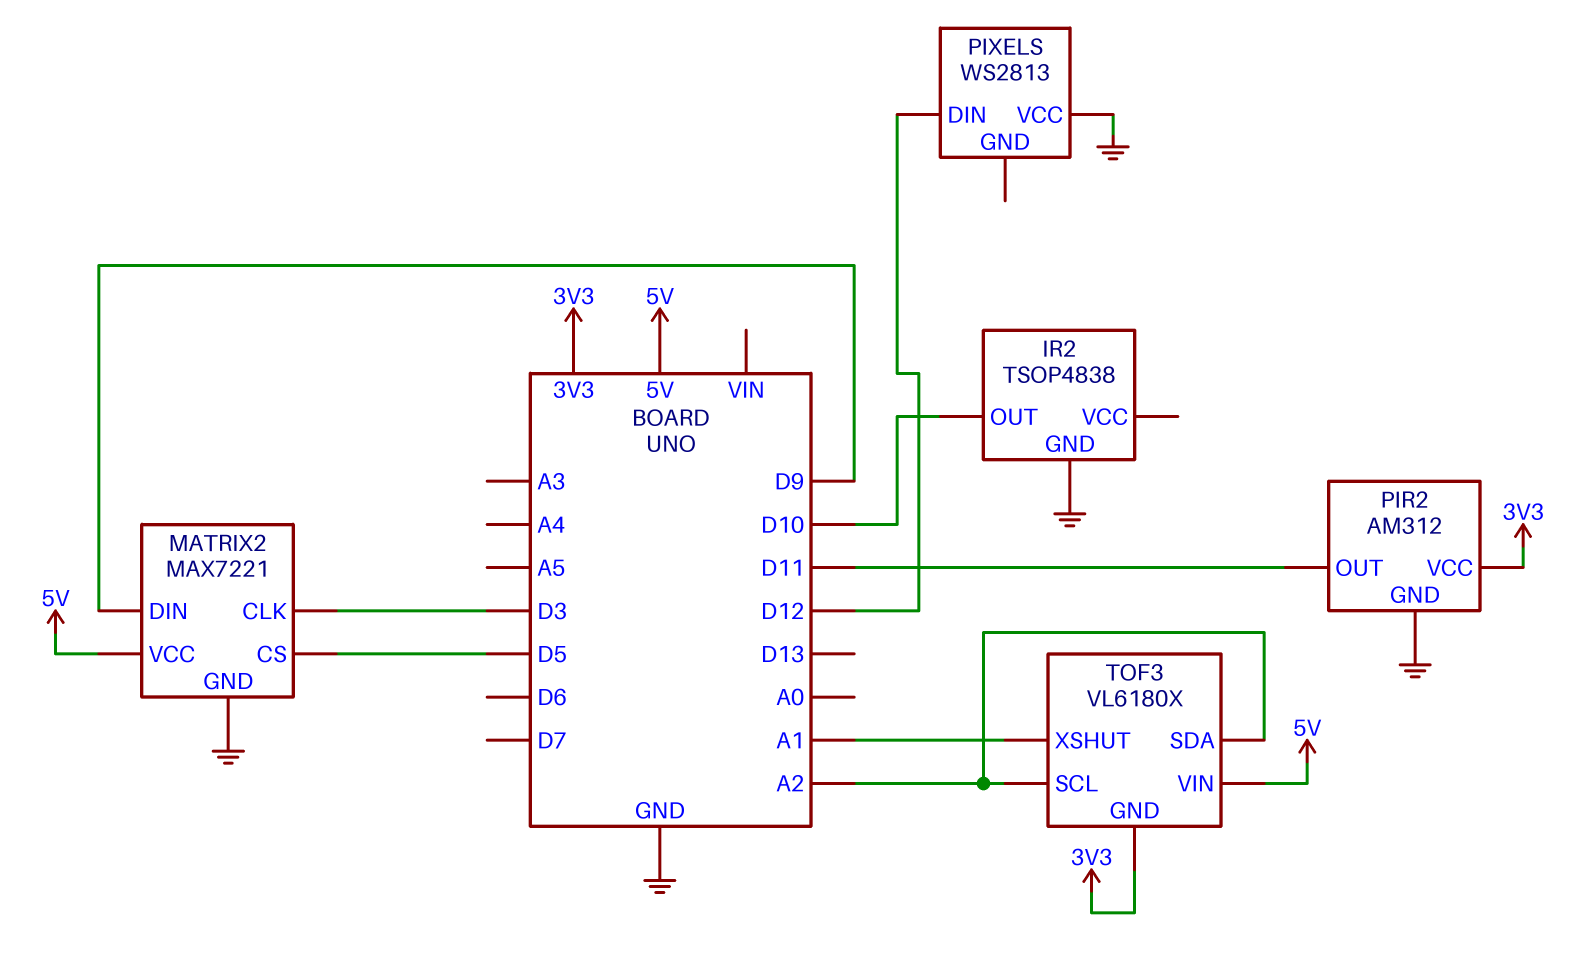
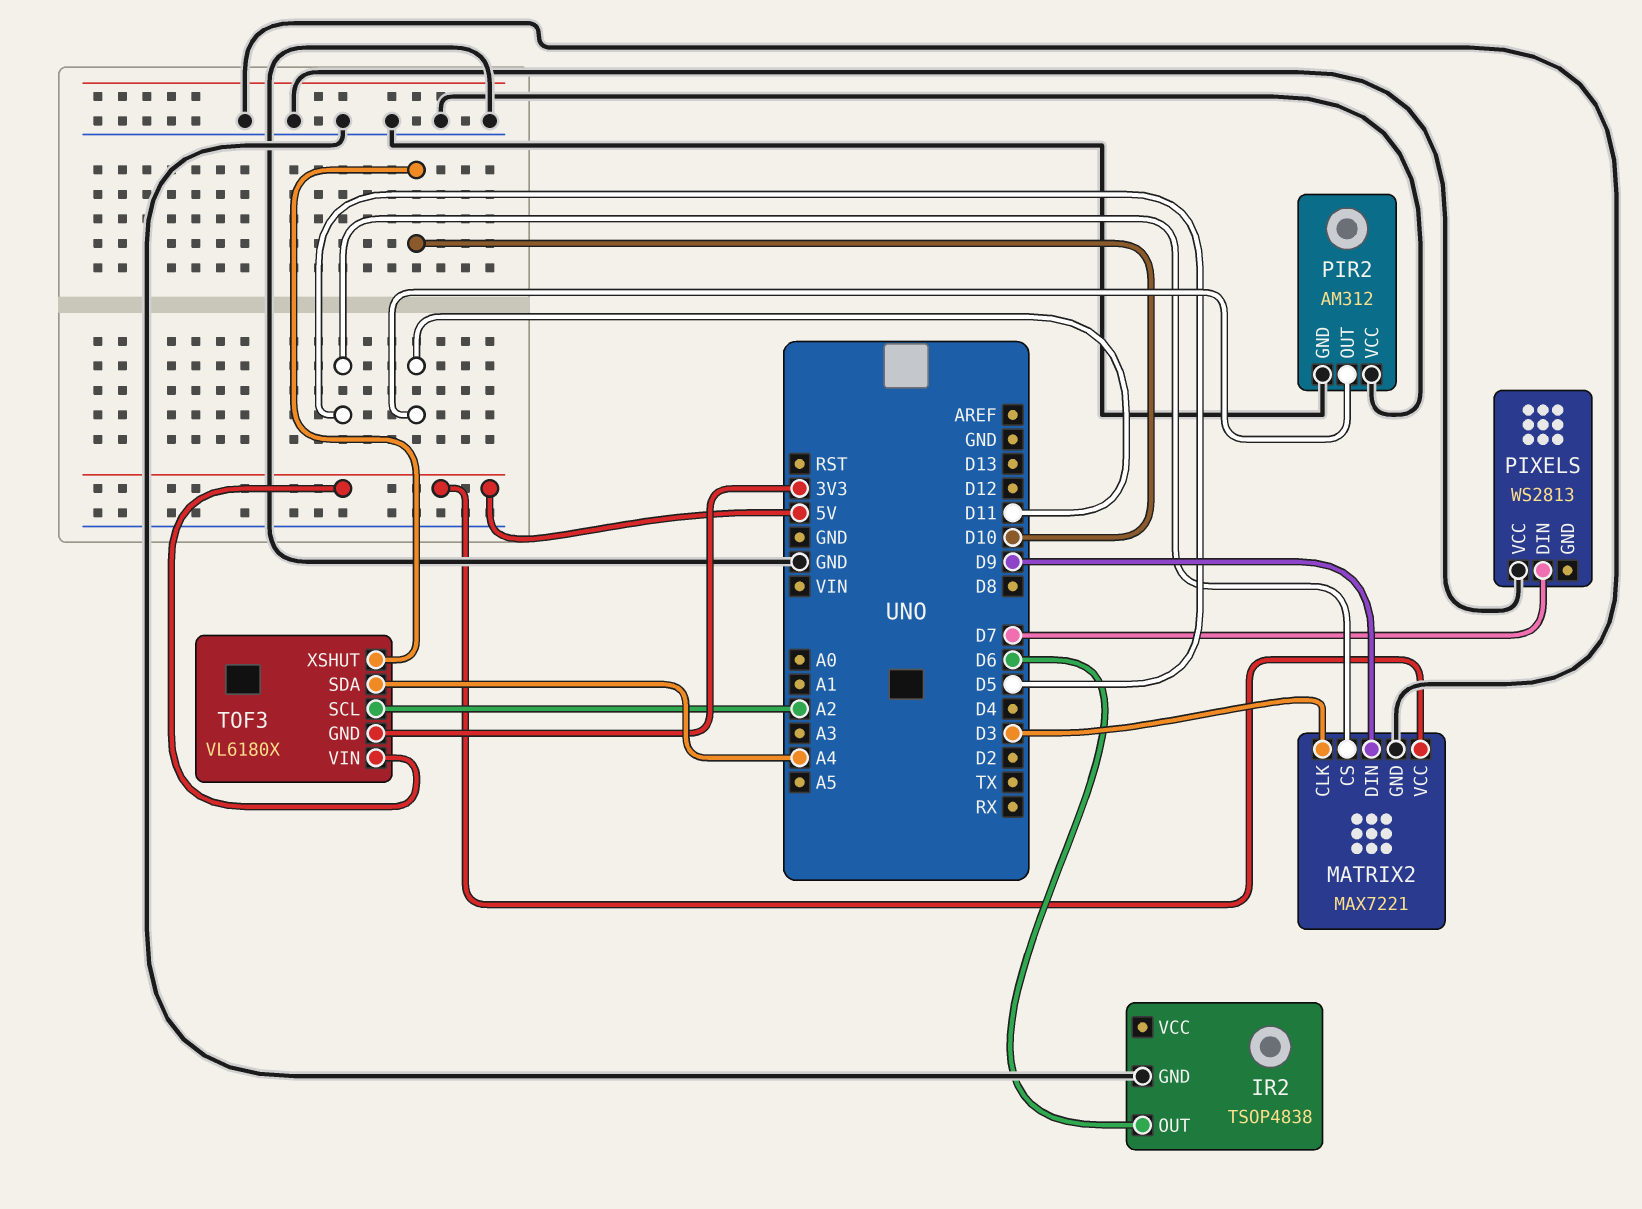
IR2 pin OUT: D10 -> D6
PIR2 pin VCC: 3V3 -> GND
PIXELS pin DIN: D12 -> D7
TOF3 pin SDA: A2 -> A4
TOF3 pin XSHUT: A1 -> D10

